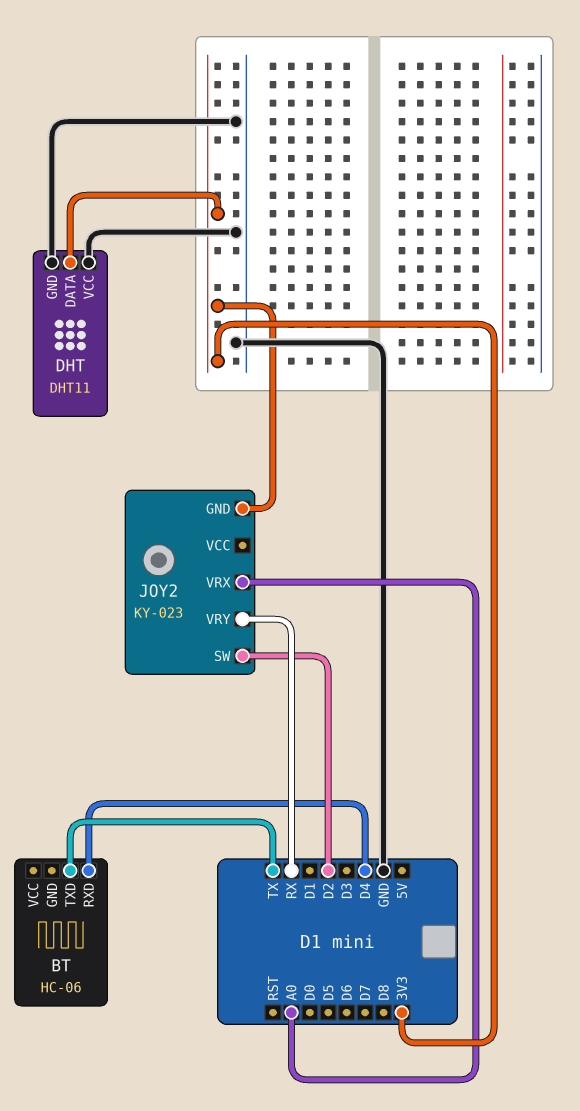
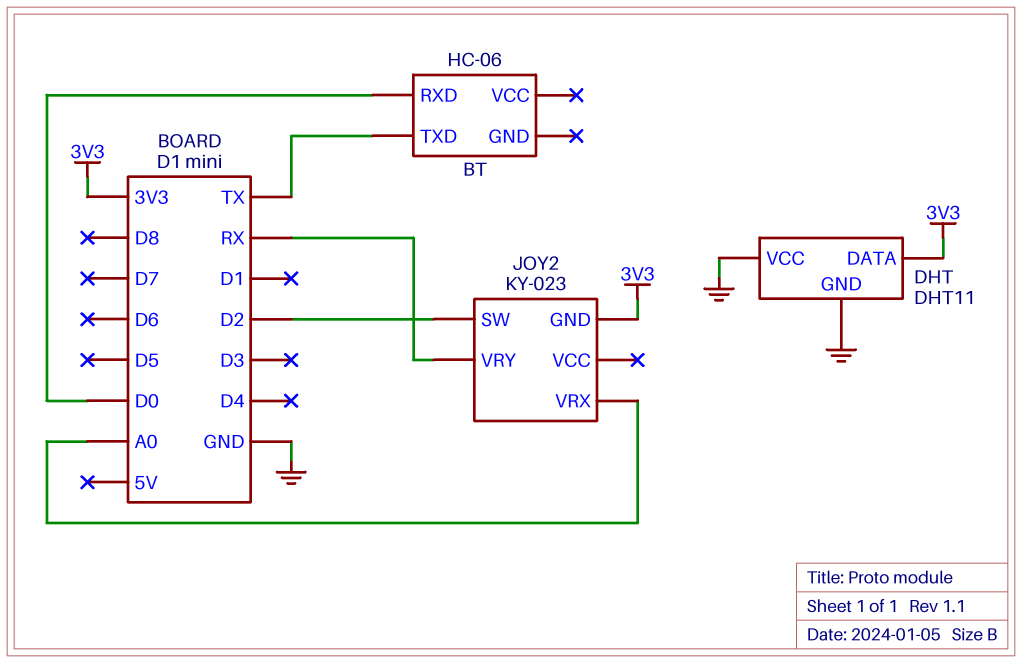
BT pin RXD: D4 -> D0

